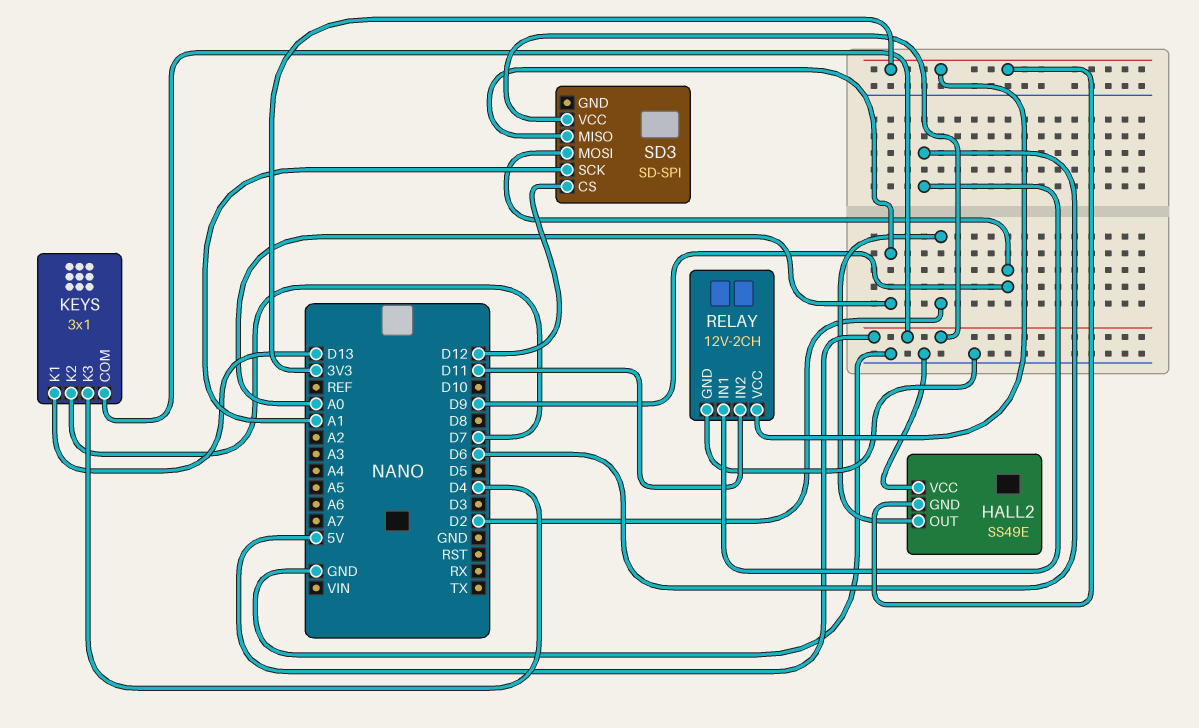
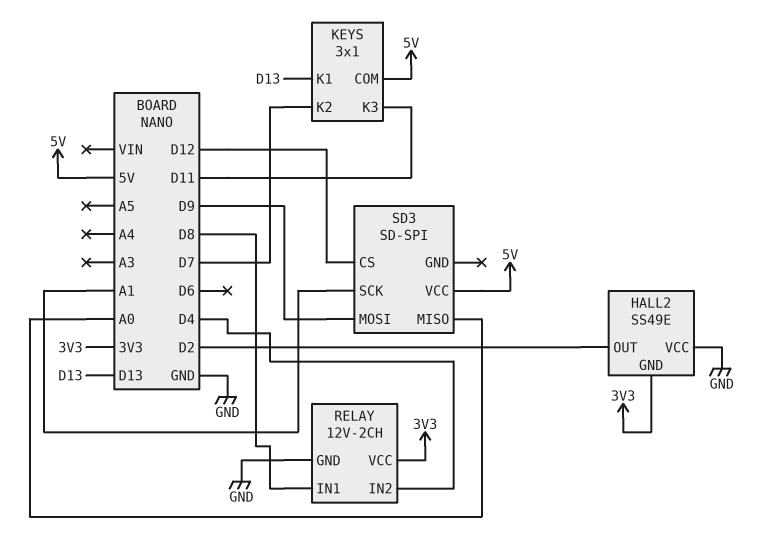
KEYS pin K3: D4 -> D11
RELAY pin IN1: D6 -> D8
RELAY pin IN2: D11 -> D4

